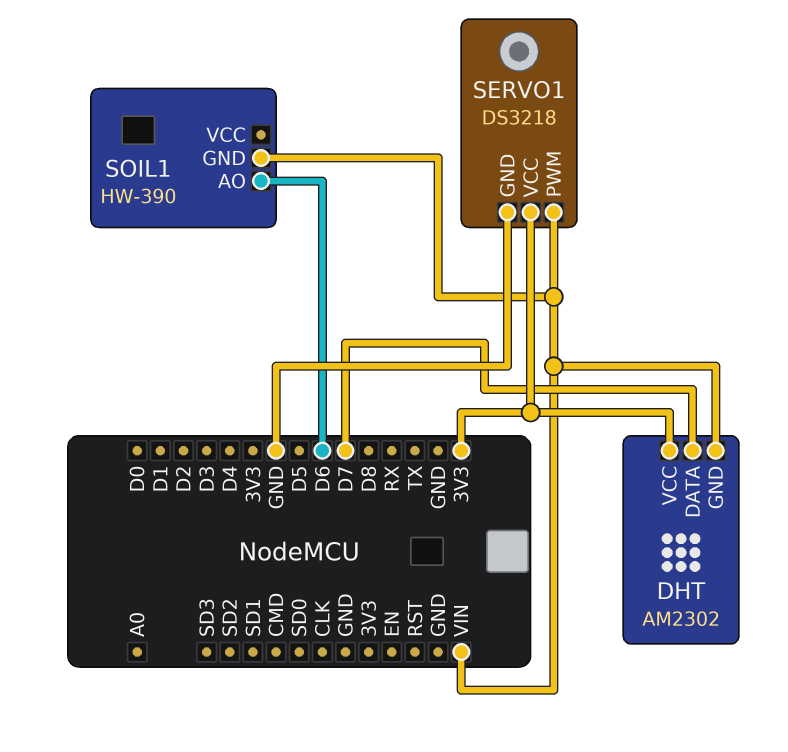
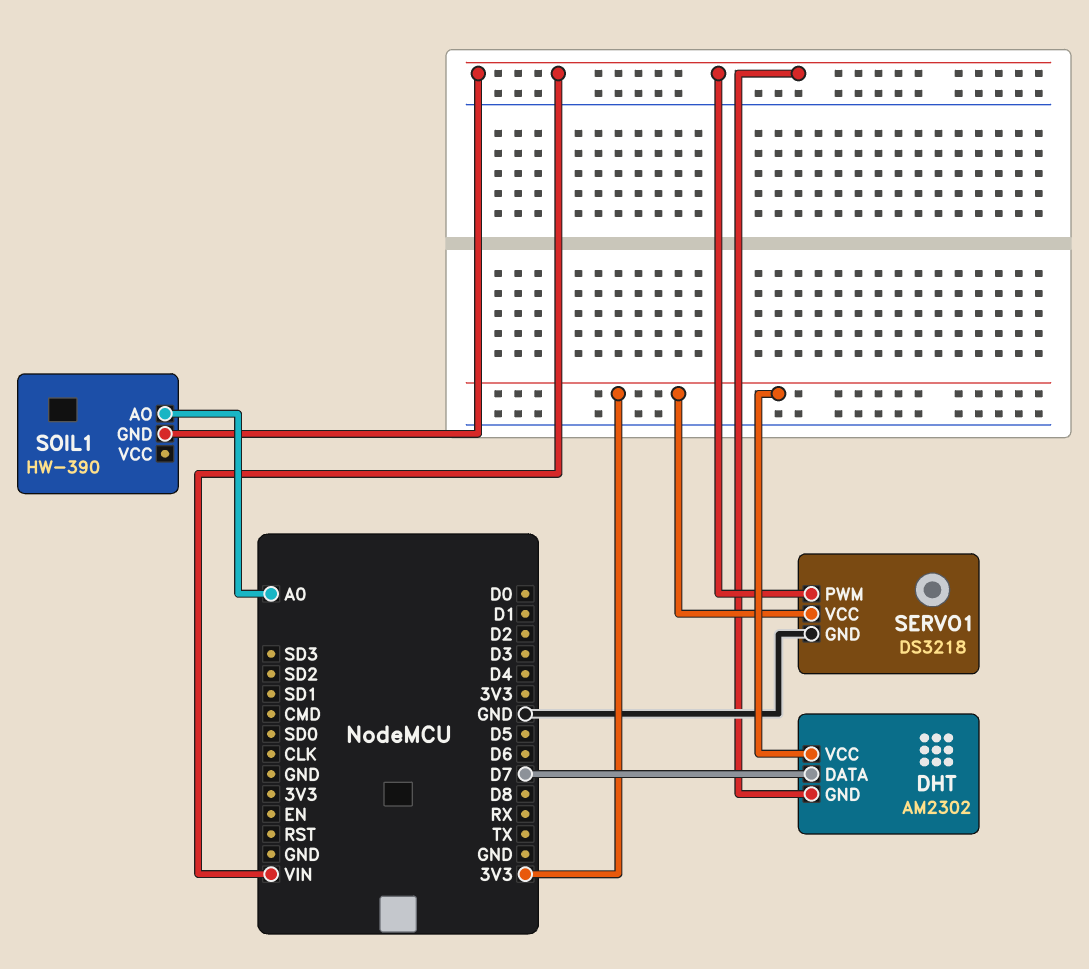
SOIL1 pin AO: D6 -> A0

